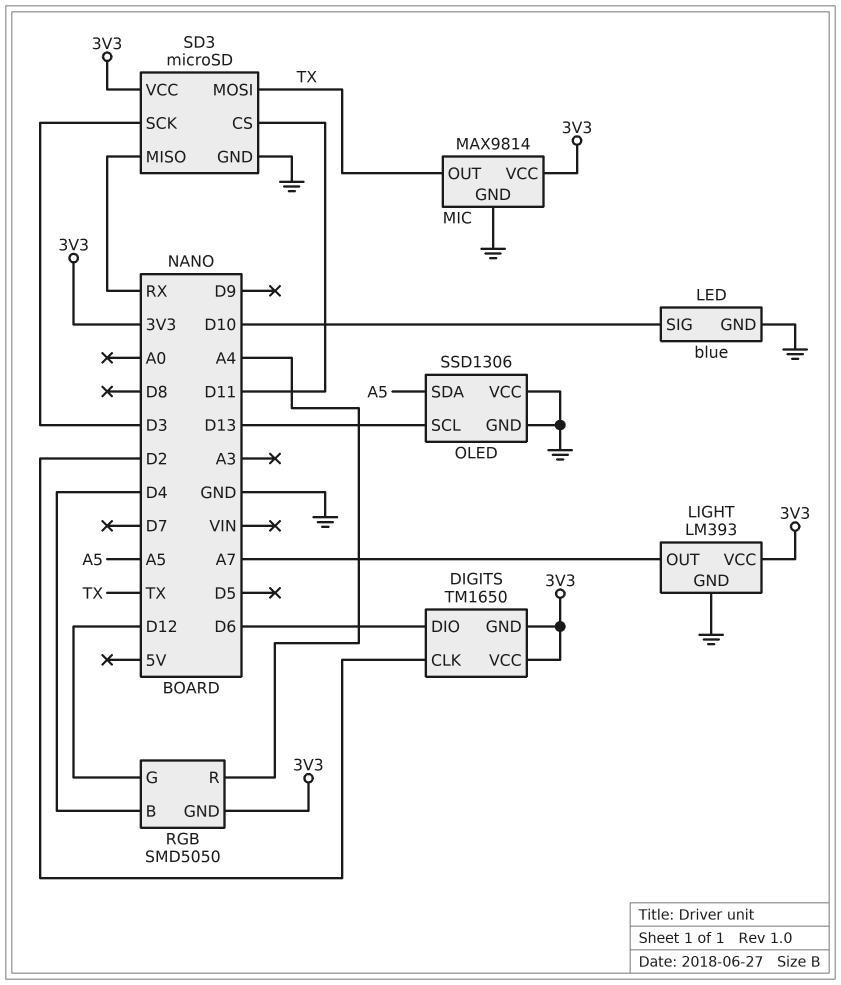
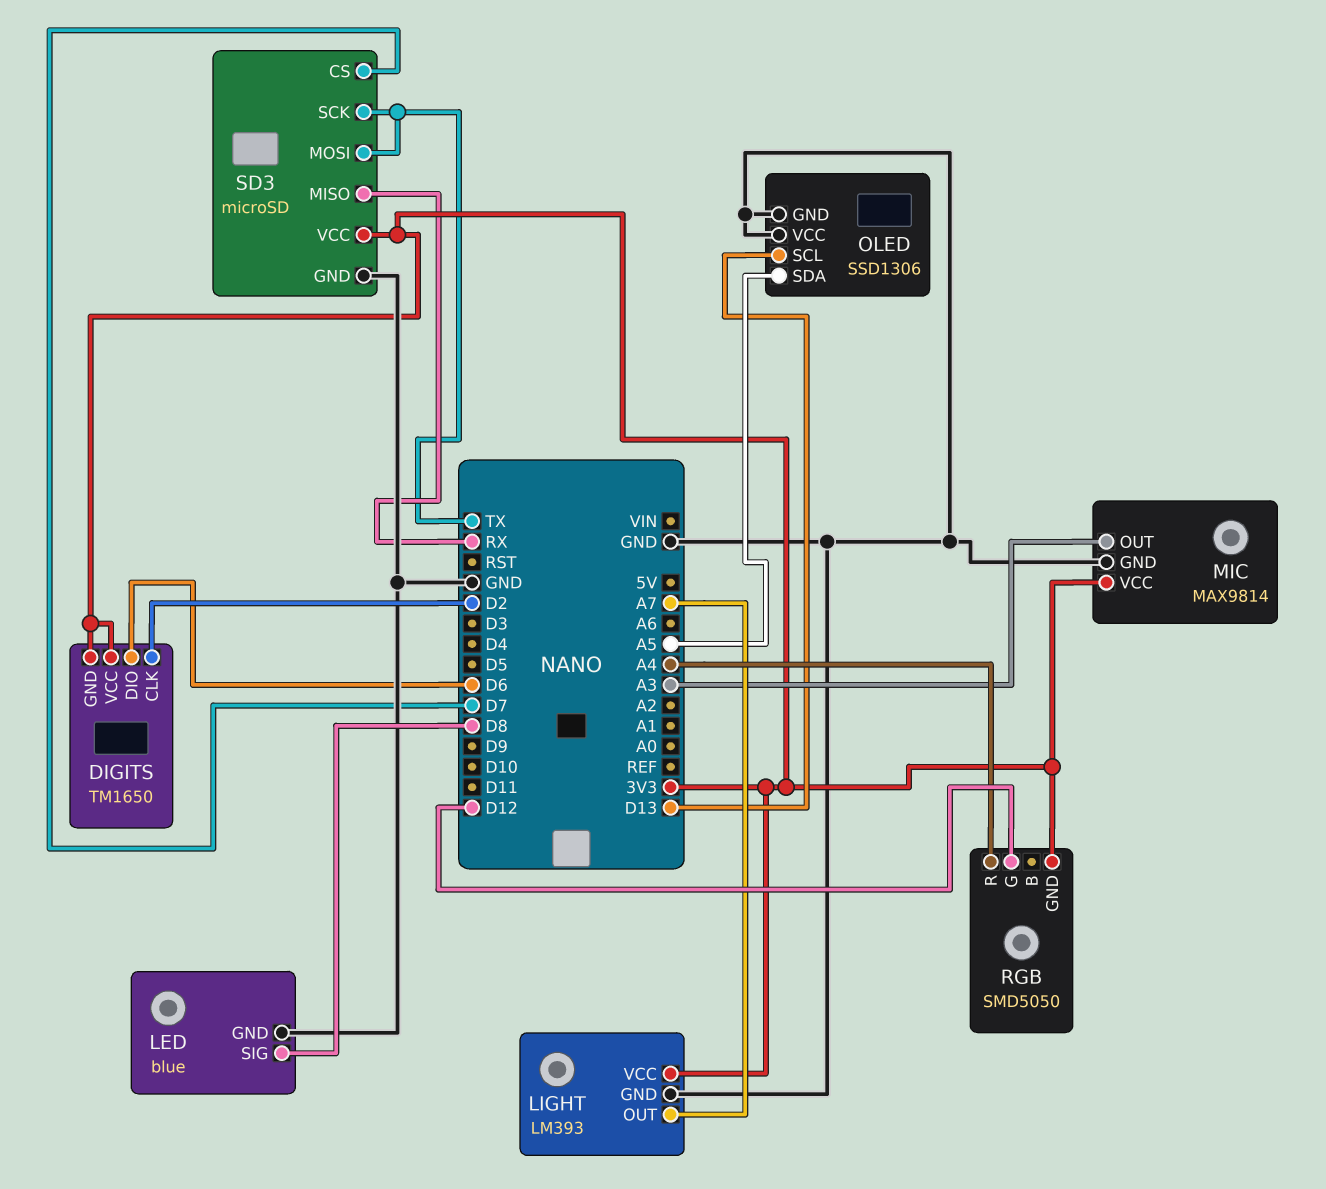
LED pin SIG: D10 -> D8
MIC pin OUT: TX -> A3
RGB pin B: D4 -> none
SD3 pin CS: D11 -> D7
SD3 pin SCK: D3 -> TX

